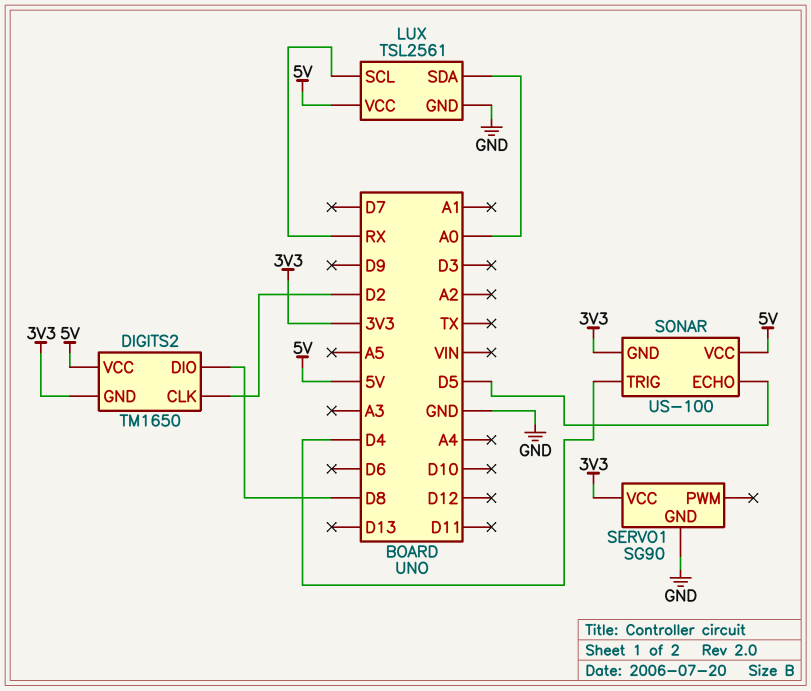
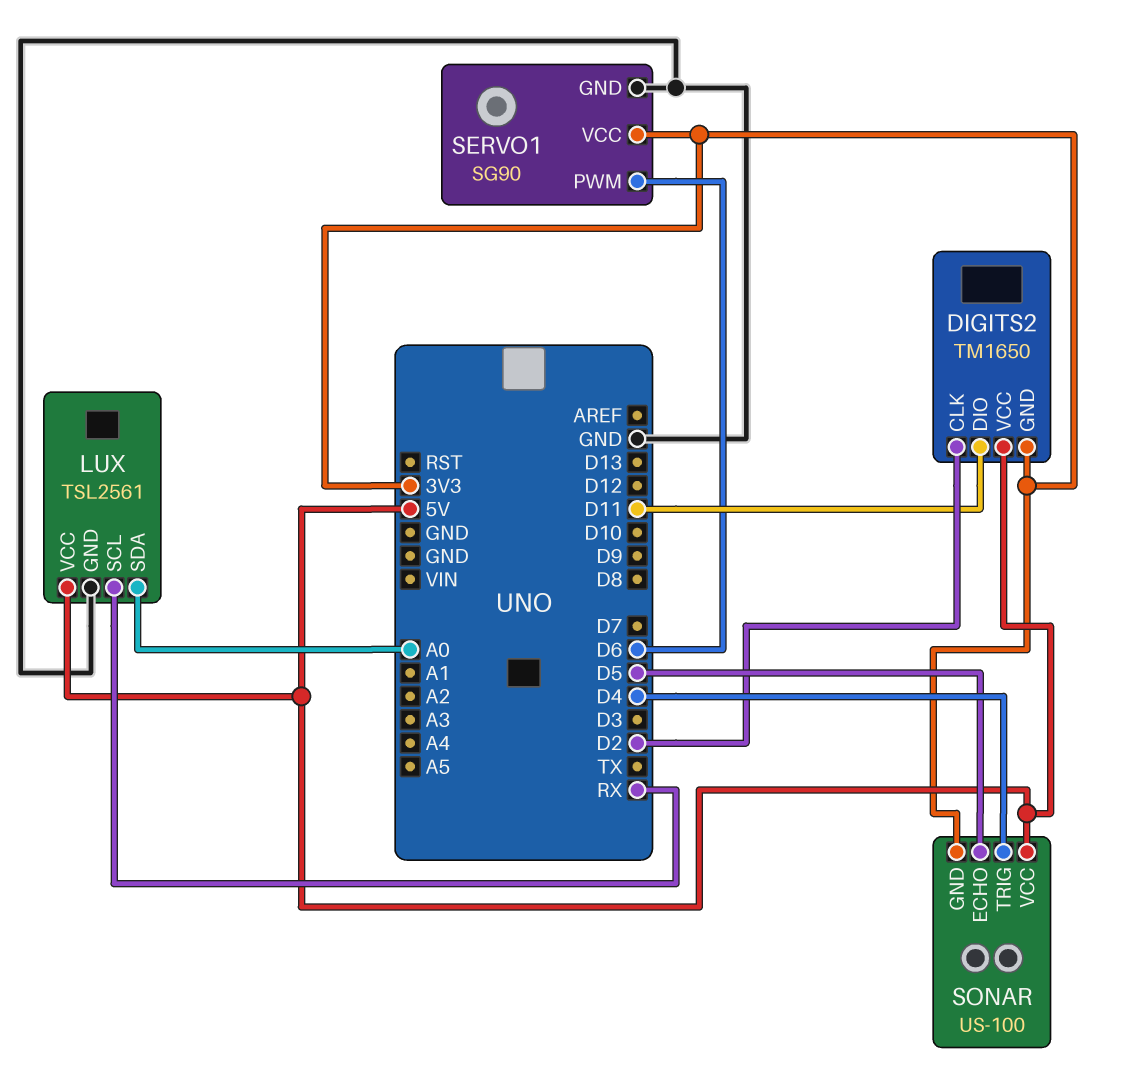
DIGITS2 pin DIO: D8 -> D11
SERVO1 pin PWM: none -> D6

